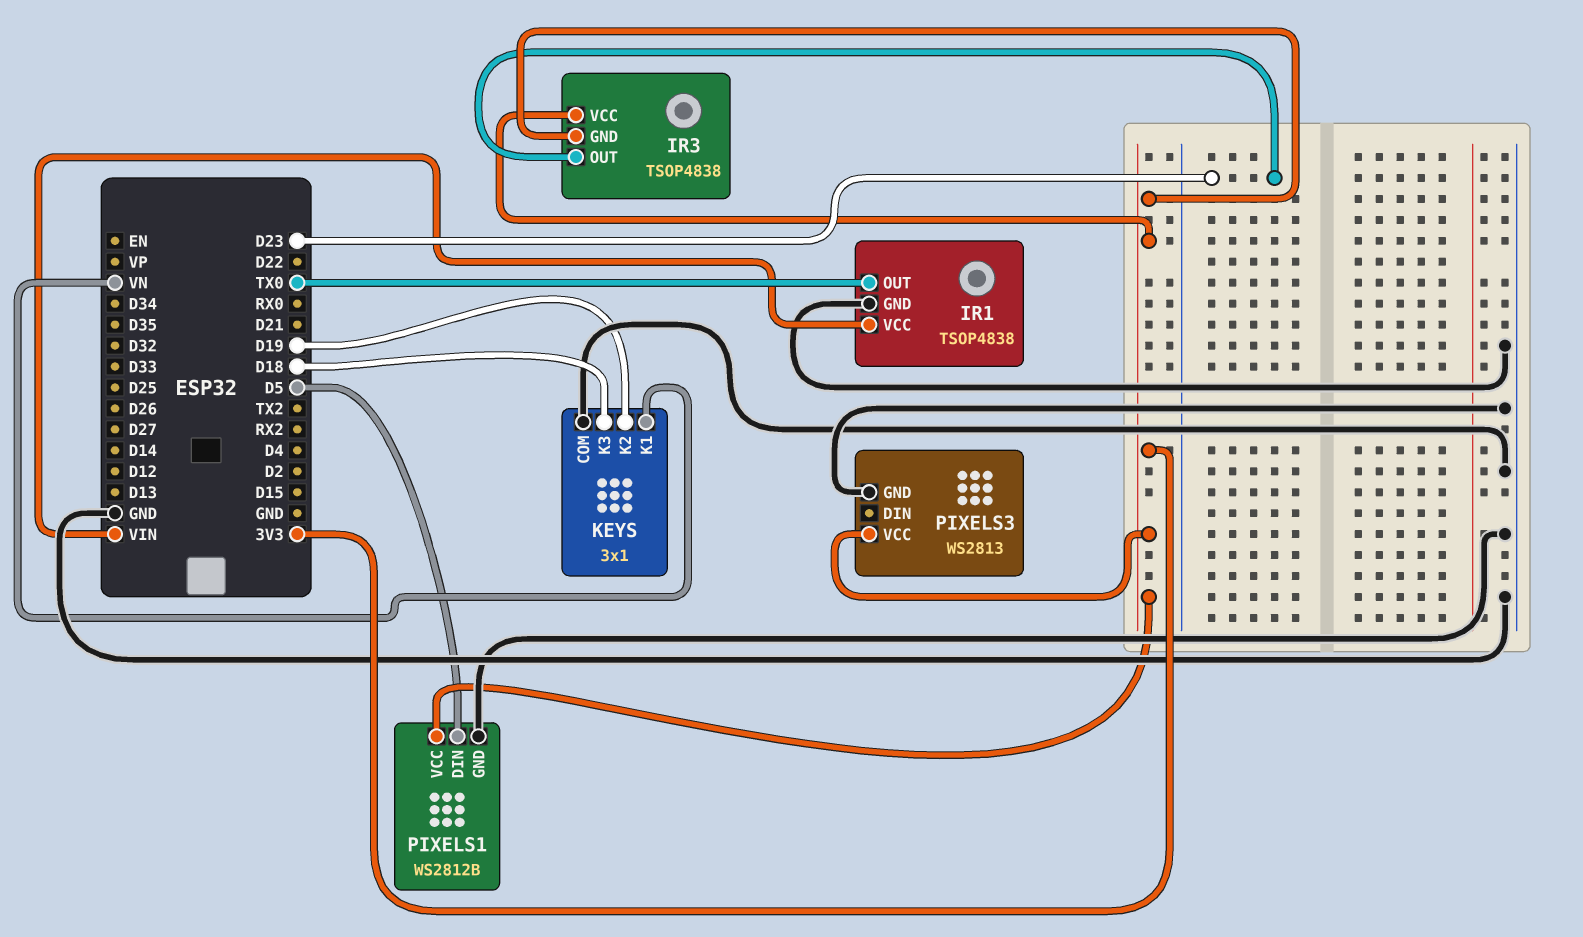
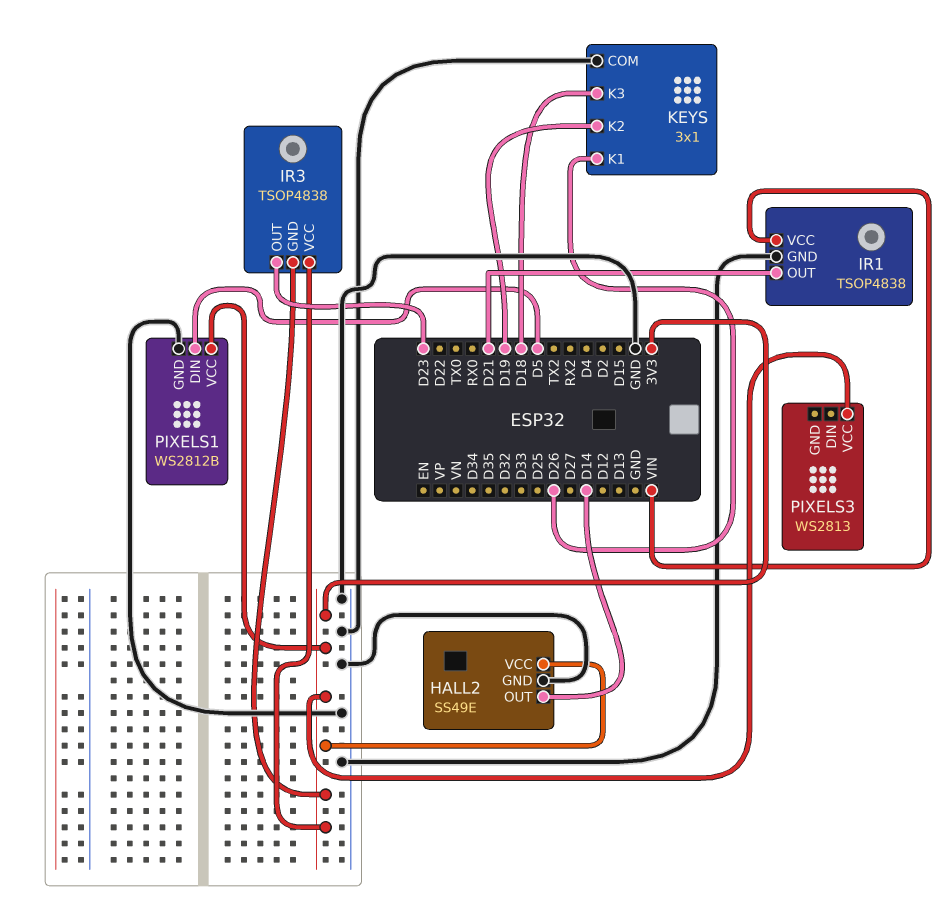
HALL2: none -> SS49E
HALL2 pin GND: none -> GND
HALL2 pin OUT: none -> D14
HALL2 pin VCC: none -> 3V3
IR1 pin OUT: TX0 -> D21
KEYS pin K1: VN -> D26
PIXELS3 pin GND: GND -> none

